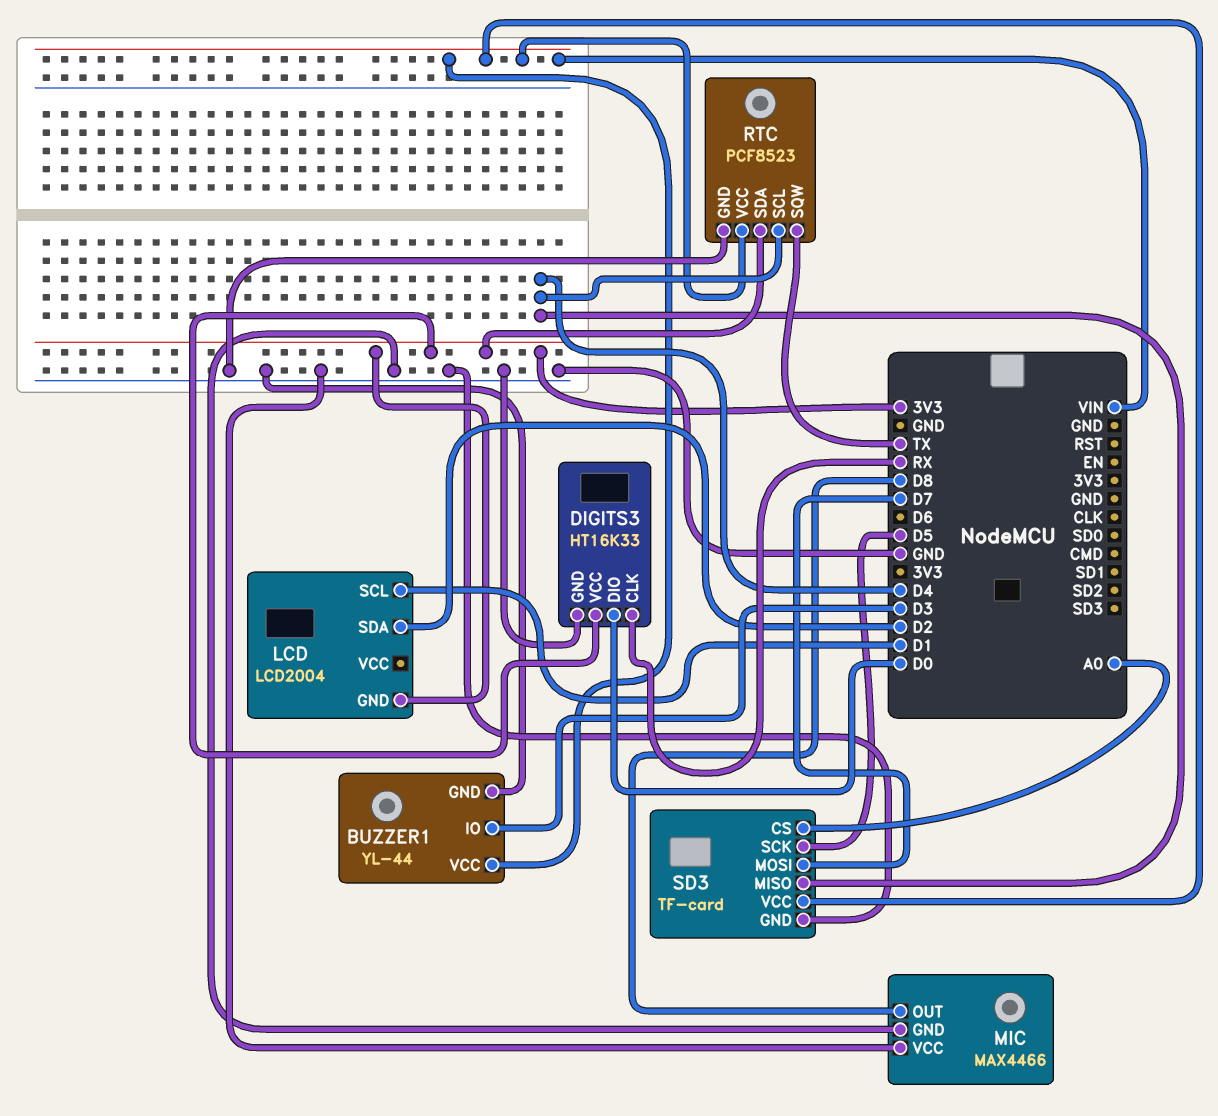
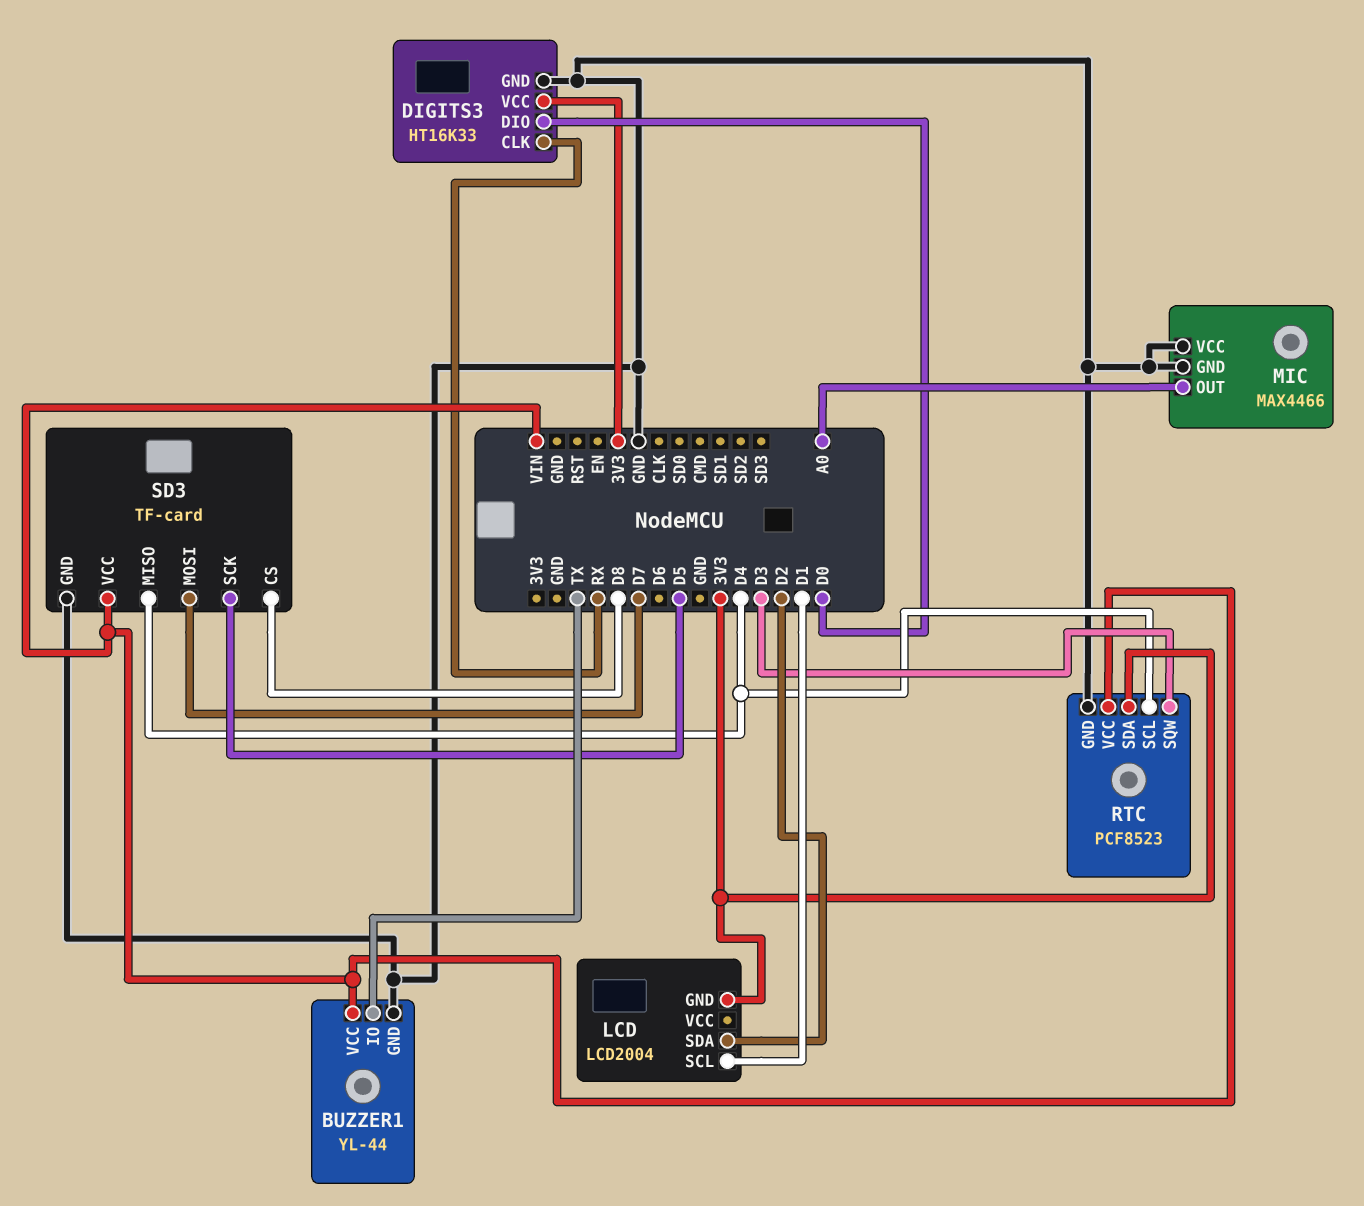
BUZZER1 pin IO: D3 -> TX
MIC pin OUT: D8 -> A0
RTC pin SQW: TX -> D3
SD3 pin CS: A0 -> D8

